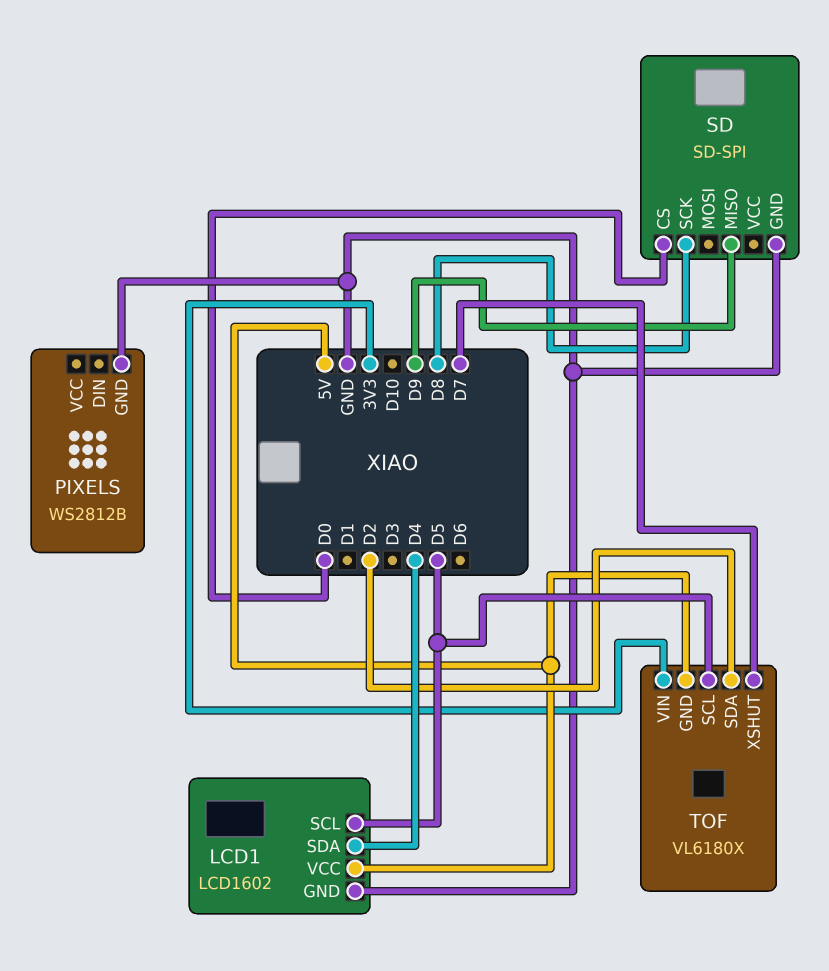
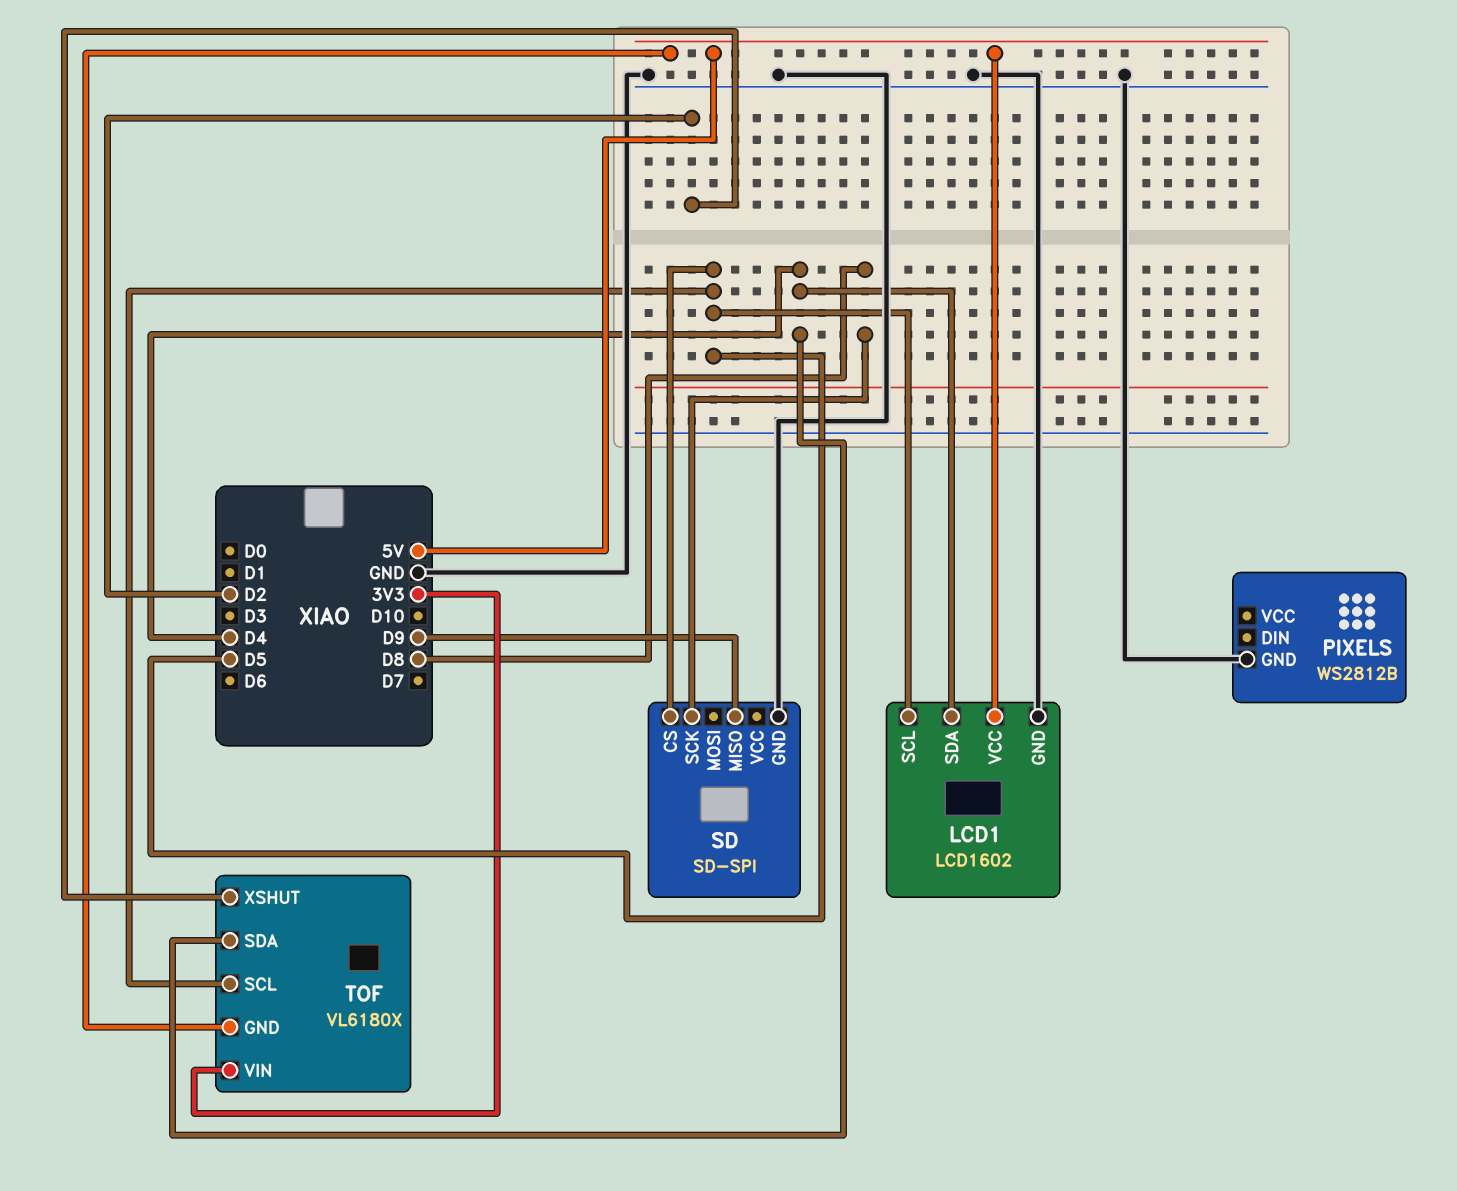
SD pin CS: D0 -> D5
TOF pin SDA: D2 -> D4
TOF pin XSHUT: D7 -> D2

